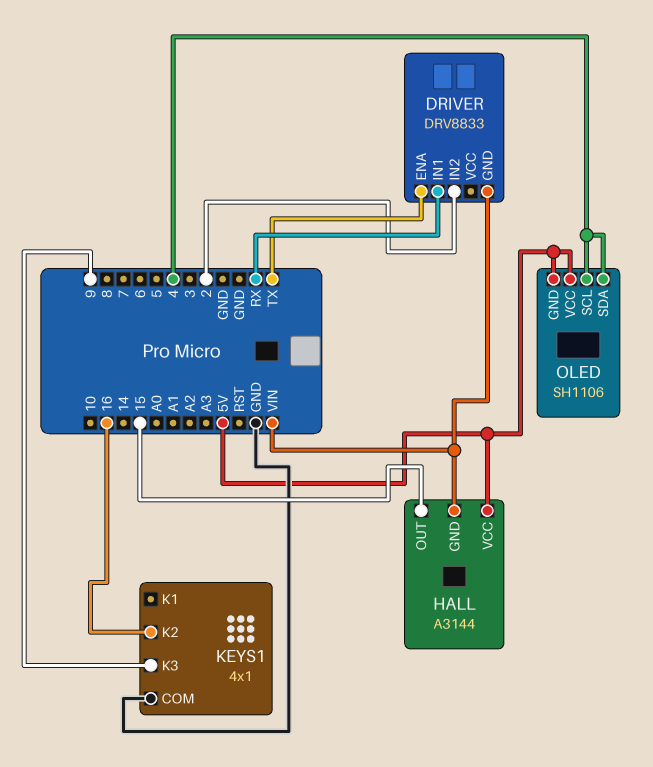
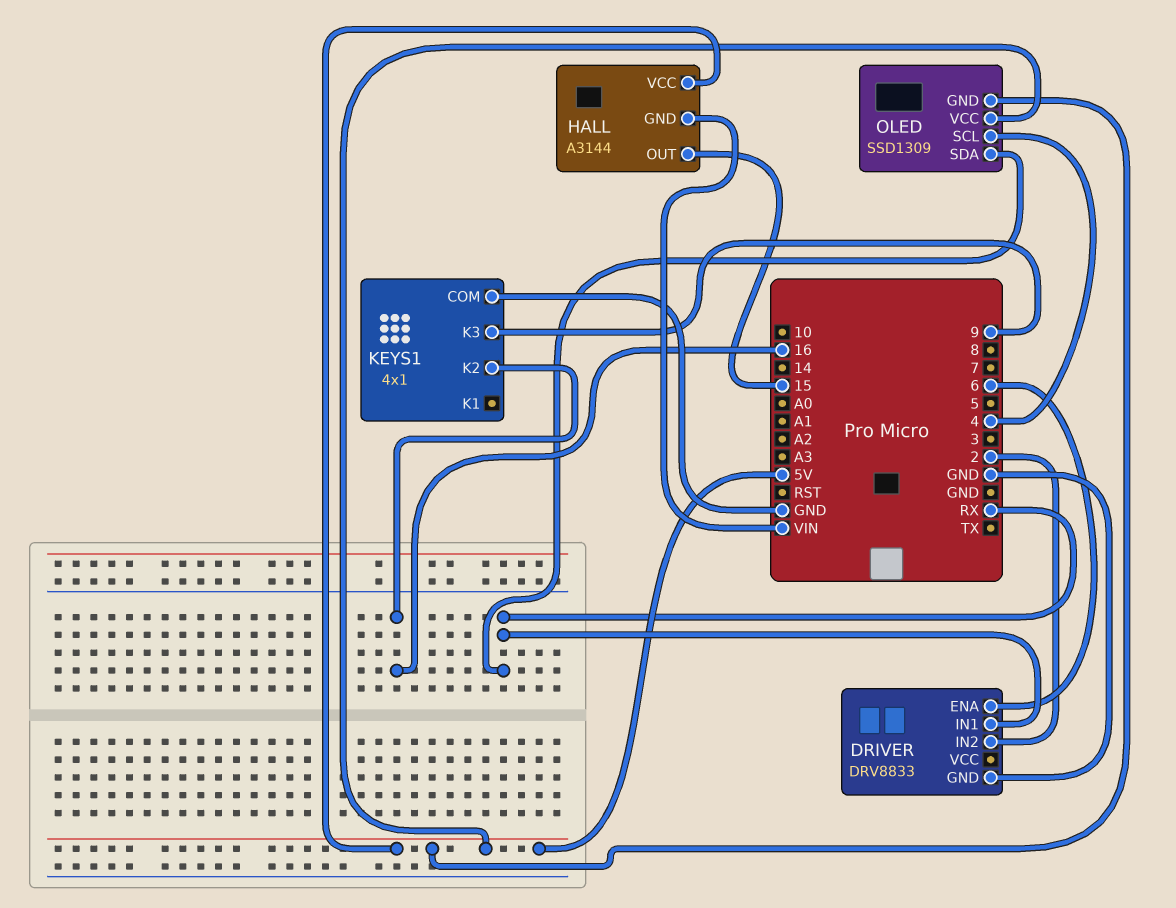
DRIVER pin ENA: TX -> 6
DRIVER pin GND: VIN -> GND
OLED: SH1106 -> SSD1309
OLED pin SDA: 4 -> RX

